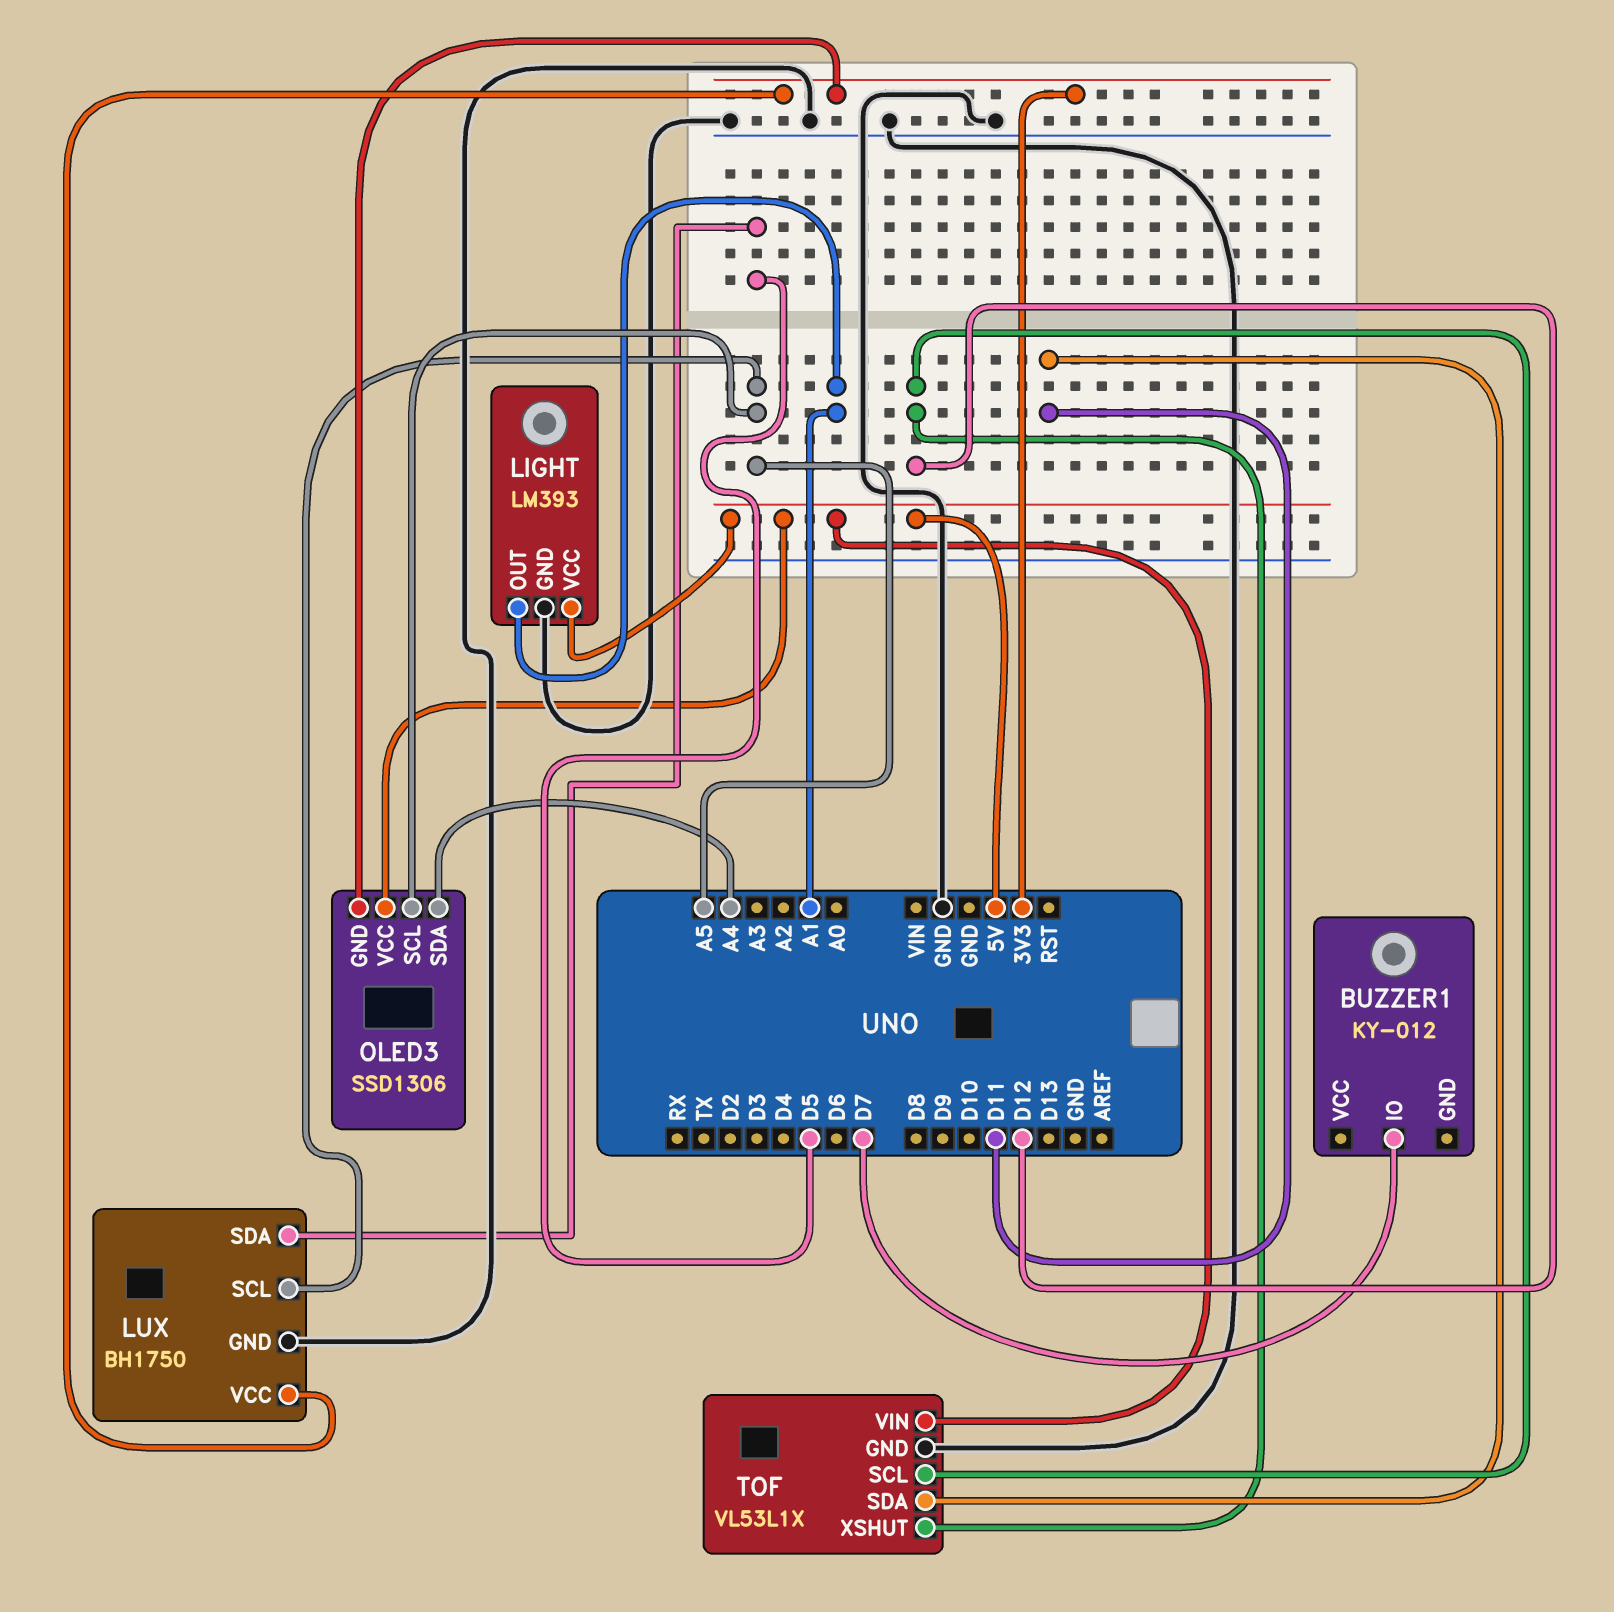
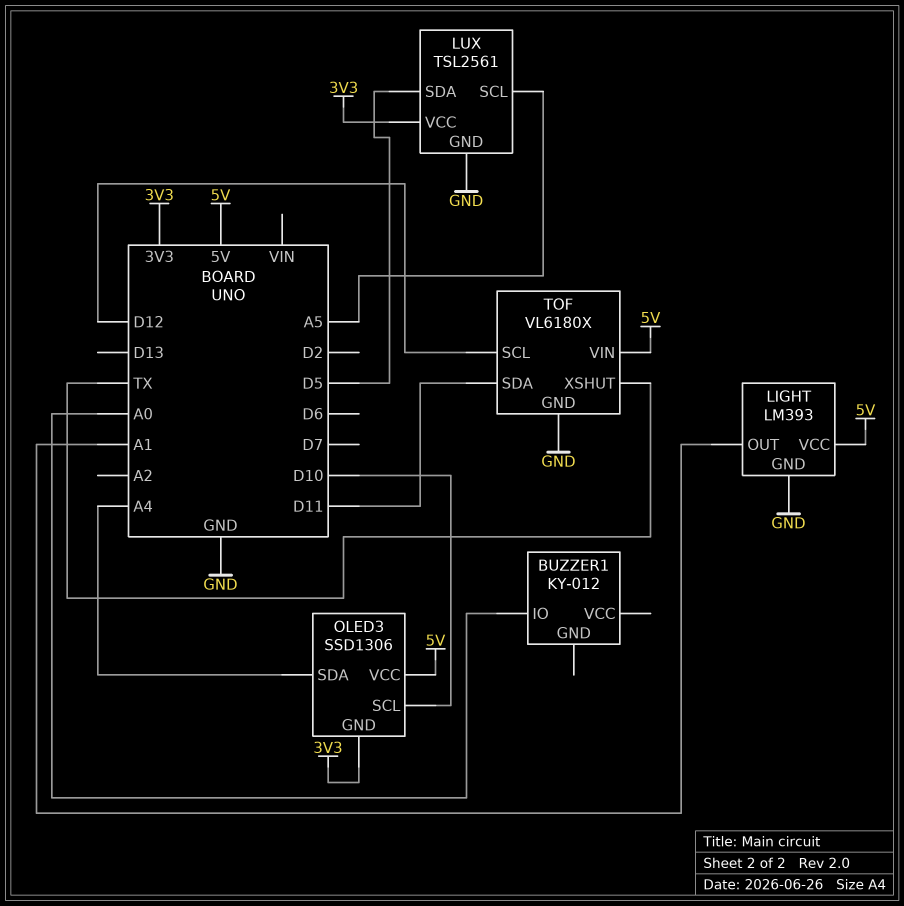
BUZZER1 pin IO: D7 -> A0
LUX: BH1750 -> TSL2561
OLED3 pin SCL: A5 -> D10
TOF: VL53L1X -> VL6180X
TOF pin XSHUT: D12 -> TX

